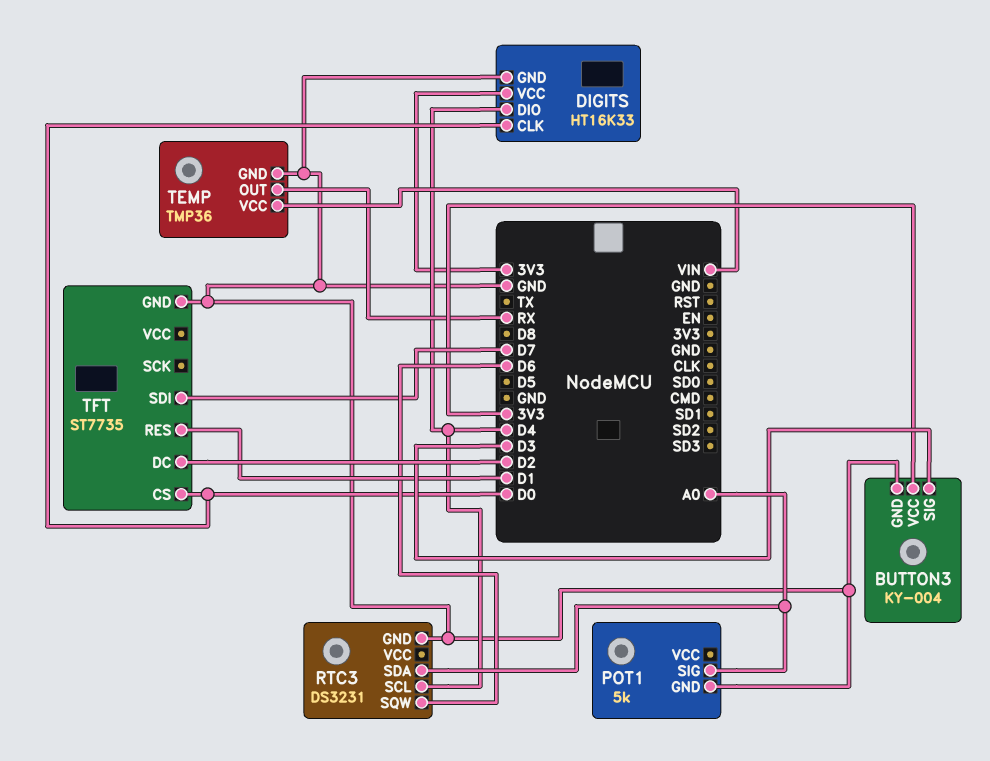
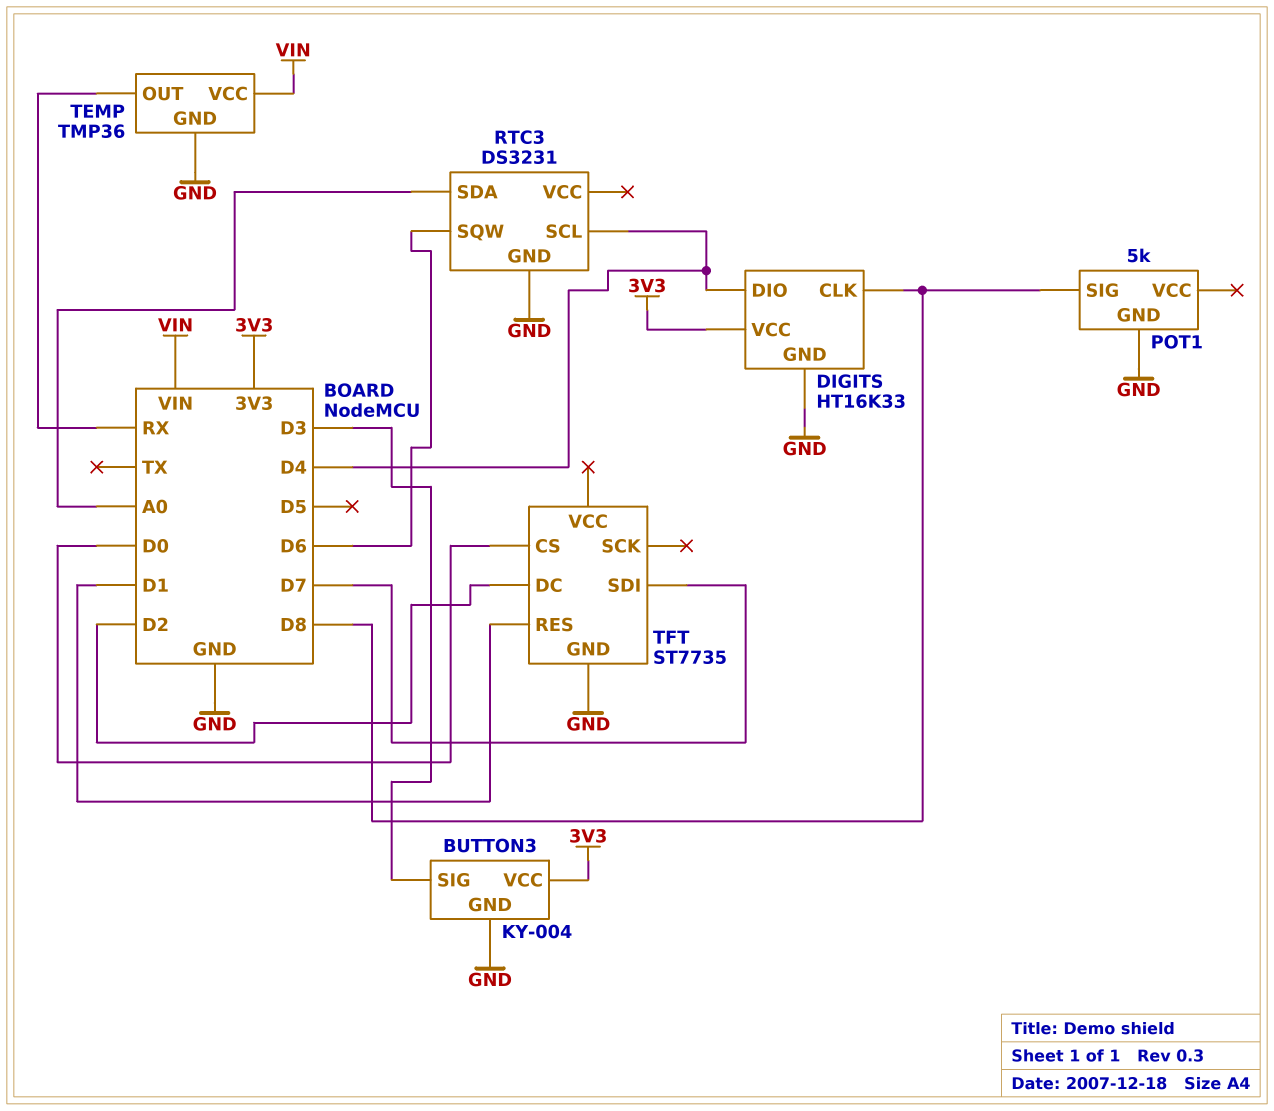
DIGITS pin CLK: D0 -> D8
POT1 pin SIG: A0 -> D8

